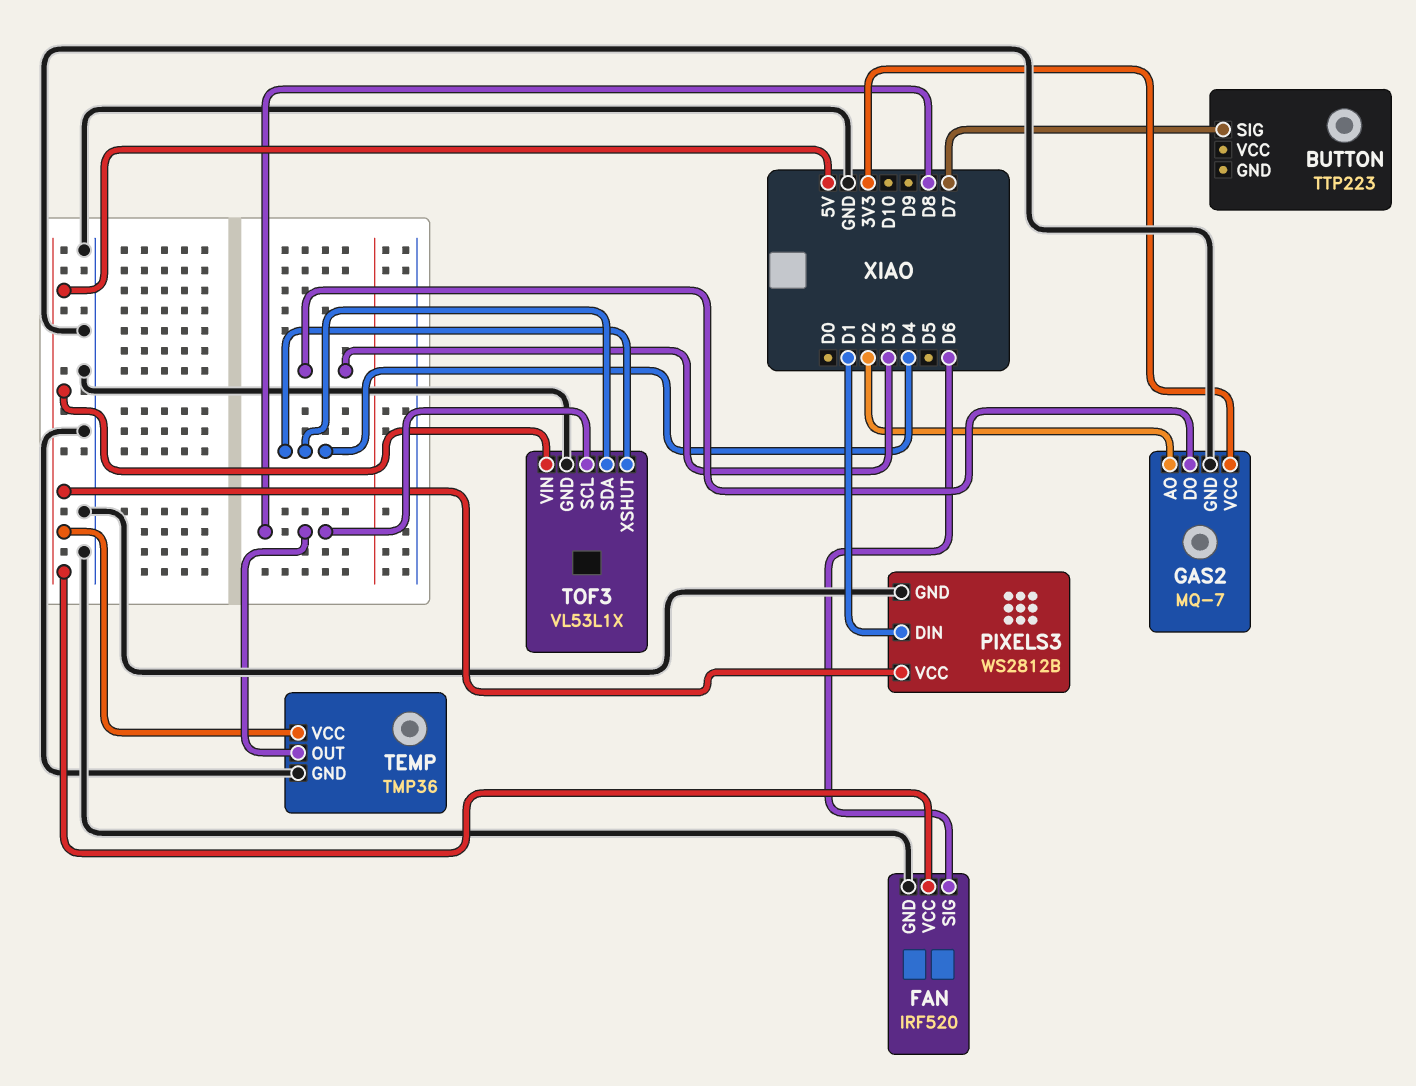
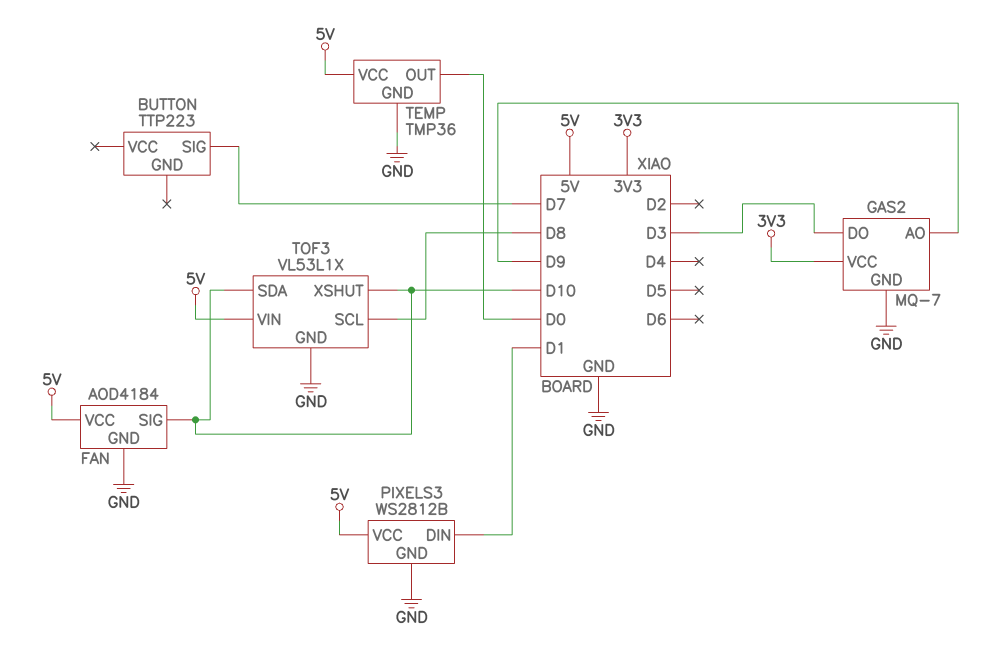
FAN: IRF520 -> AOD4184
FAN pin SIG: D6 -> D10
GAS2 pin AO: D2 -> D9
TEMP pin OUT: D8 -> D0
TOF3 pin SDA: D4 -> D10
TOF3 pin XSHUT: D4 -> D10

